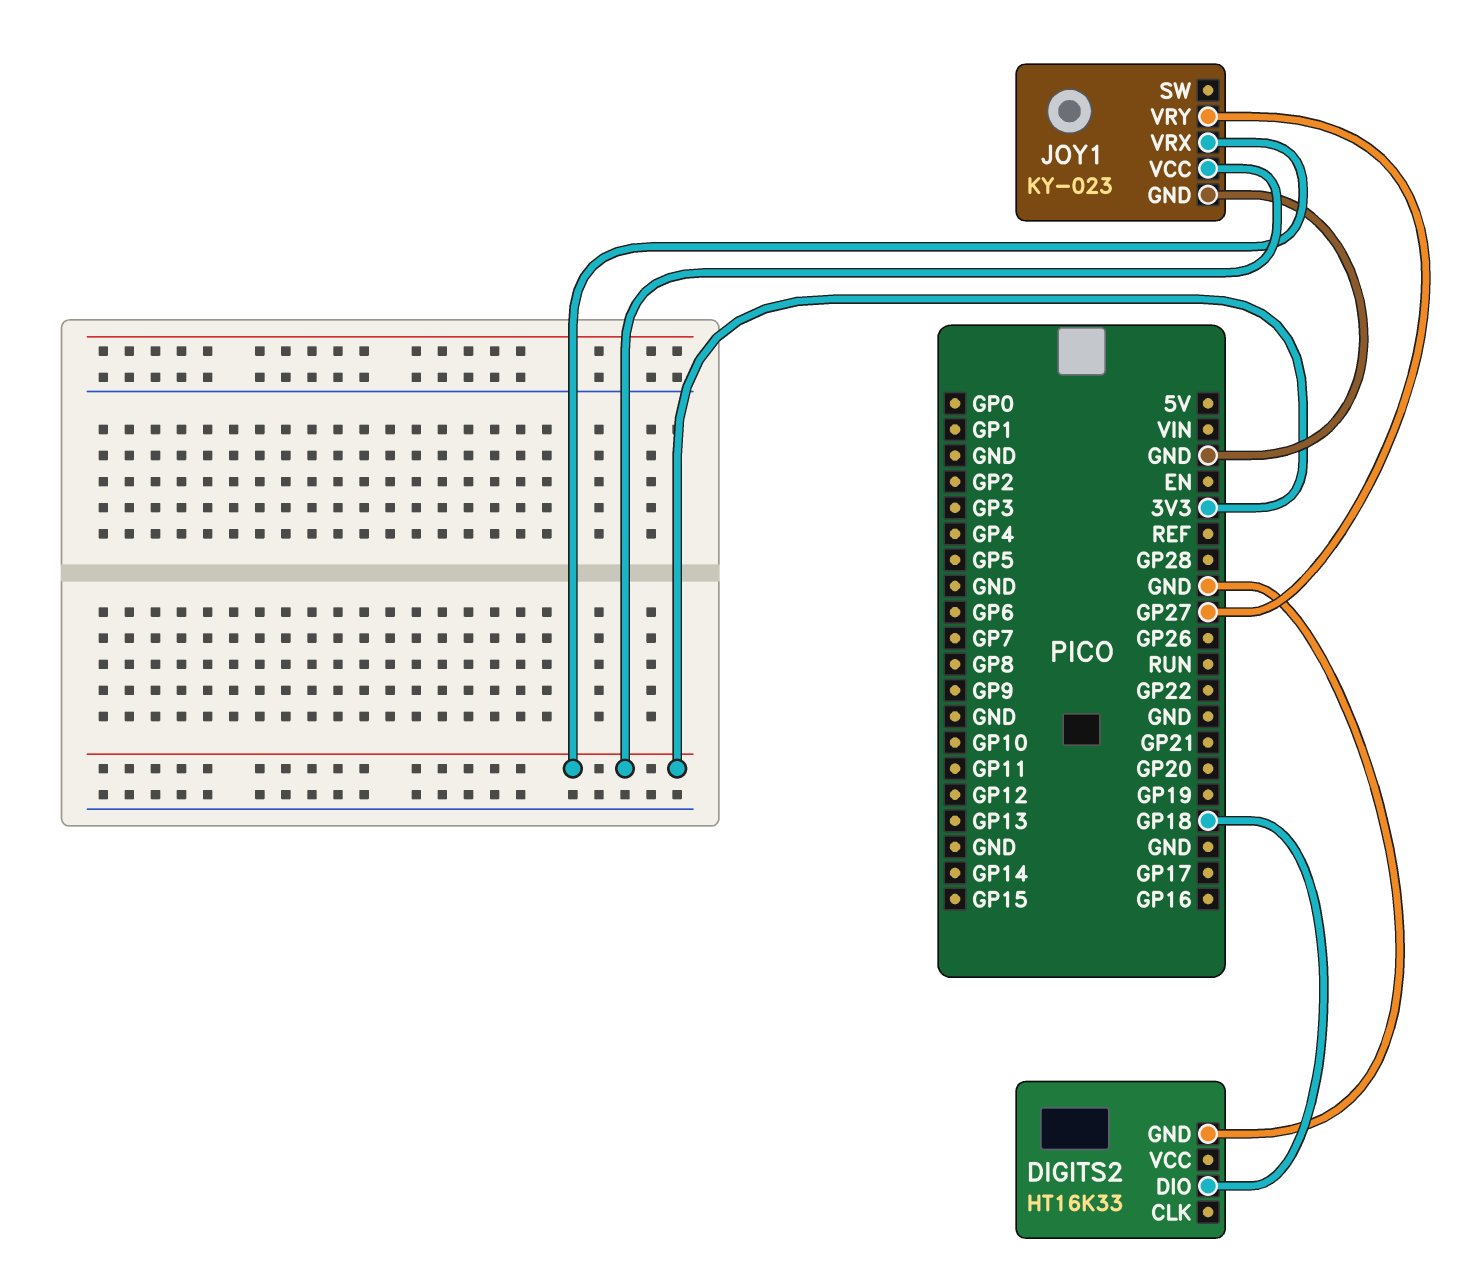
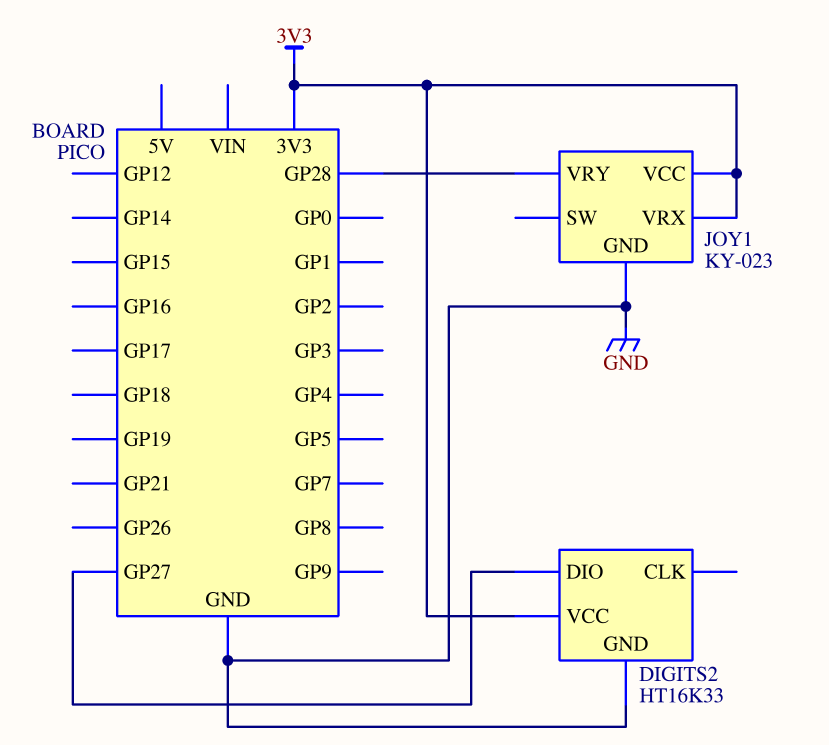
DIGITS2 pin DIO: GP18 -> GP27
DIGITS2 pin VCC: none -> 3V3
JOY1 pin VRY: GP27 -> GP28

